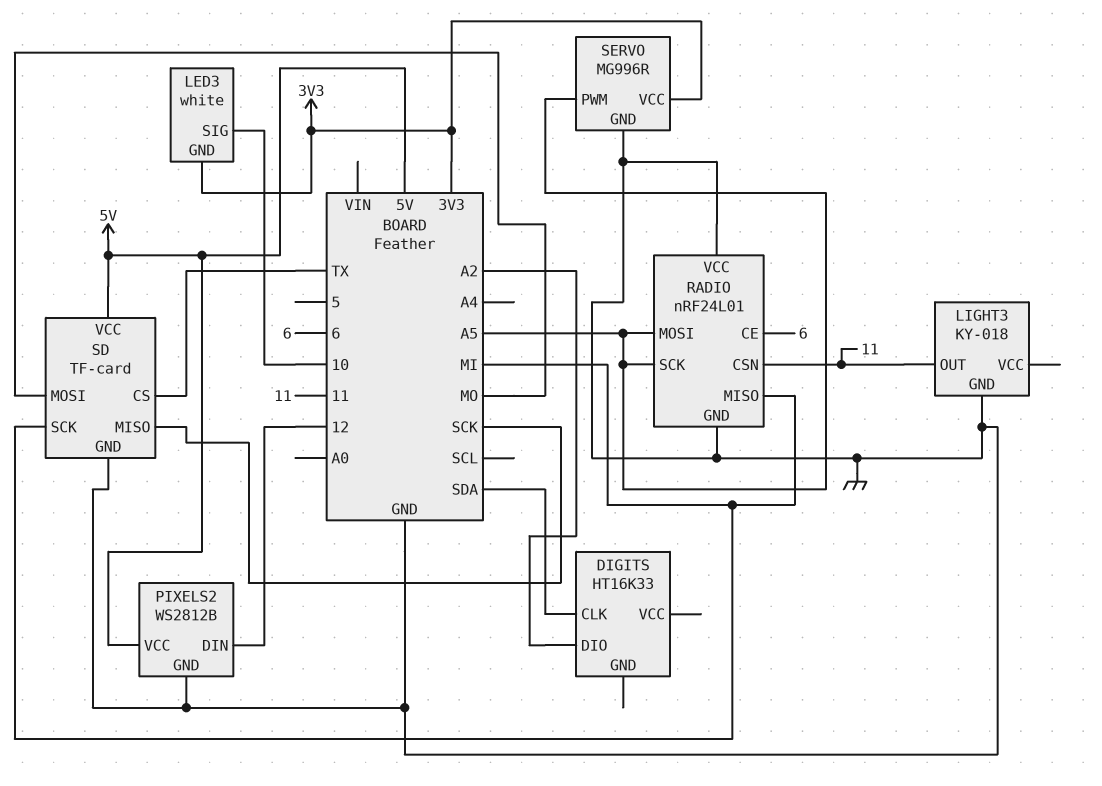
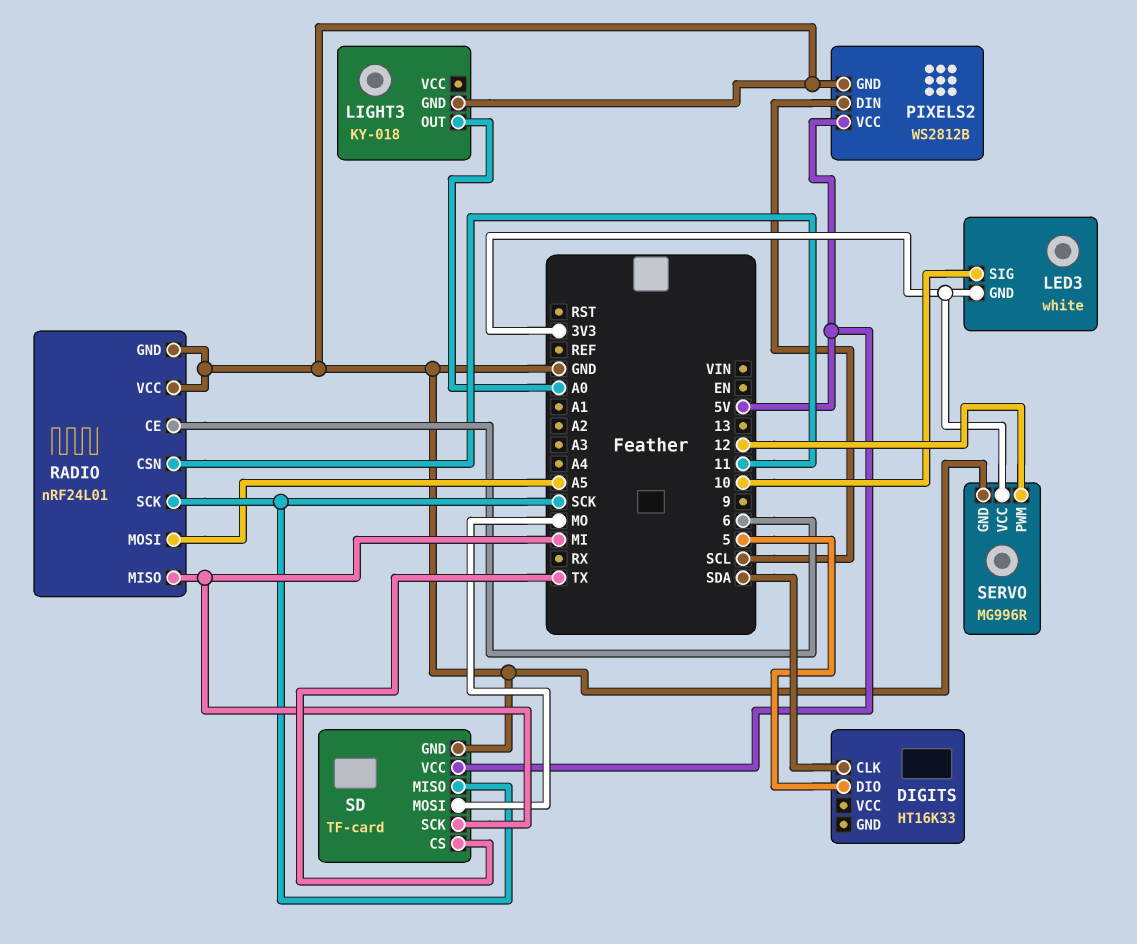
DIGITS pin DIO: A2 -> 5
LIGHT3 pin OUT: 11 -> A0
PIXELS2 pin DIN: 12 -> SCL
RADIO pin SCK: A5 -> SCK
SERVO pin PWM: A5 -> 12

